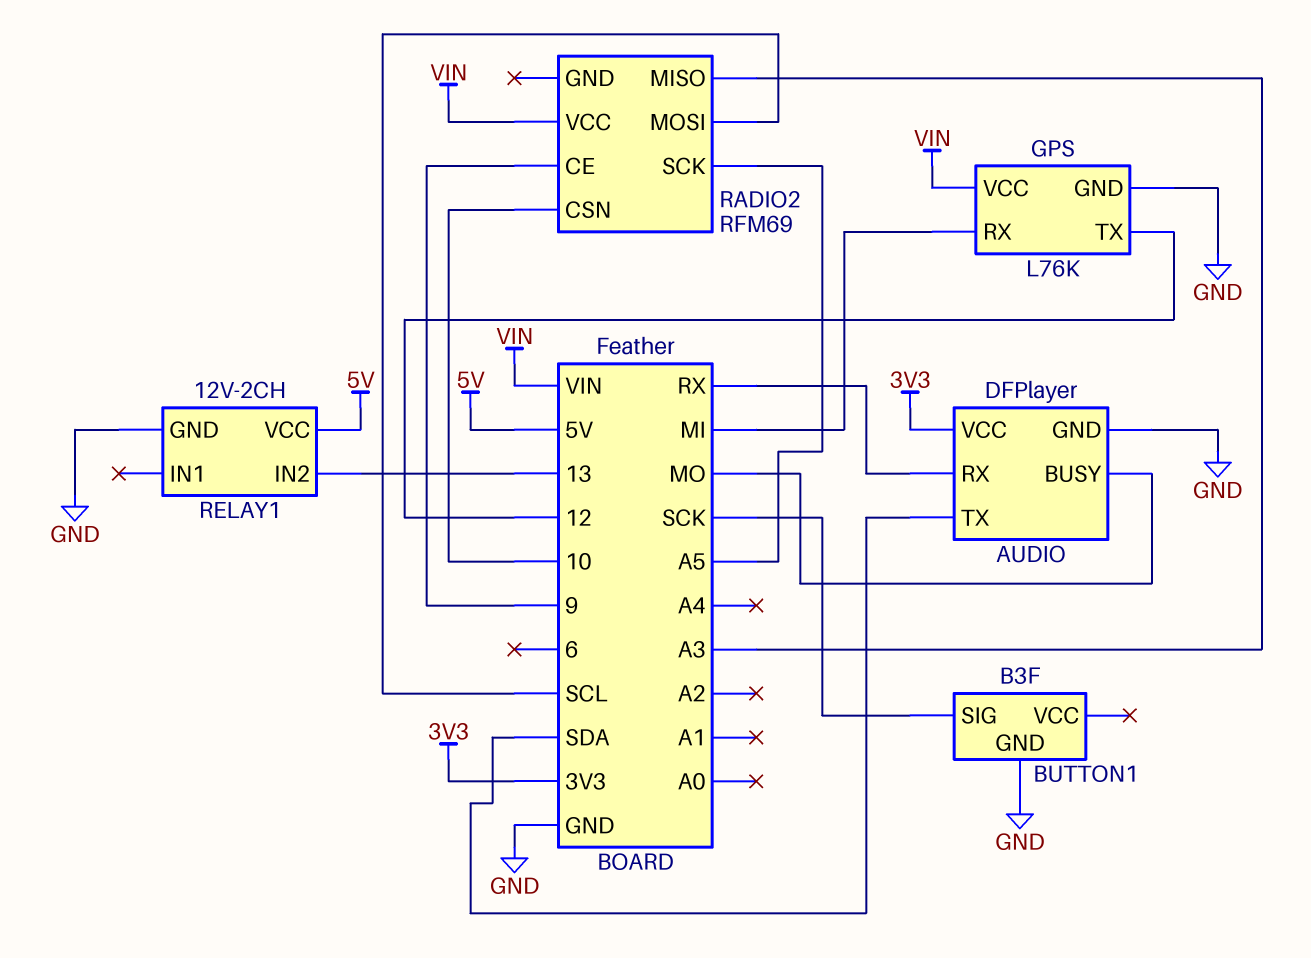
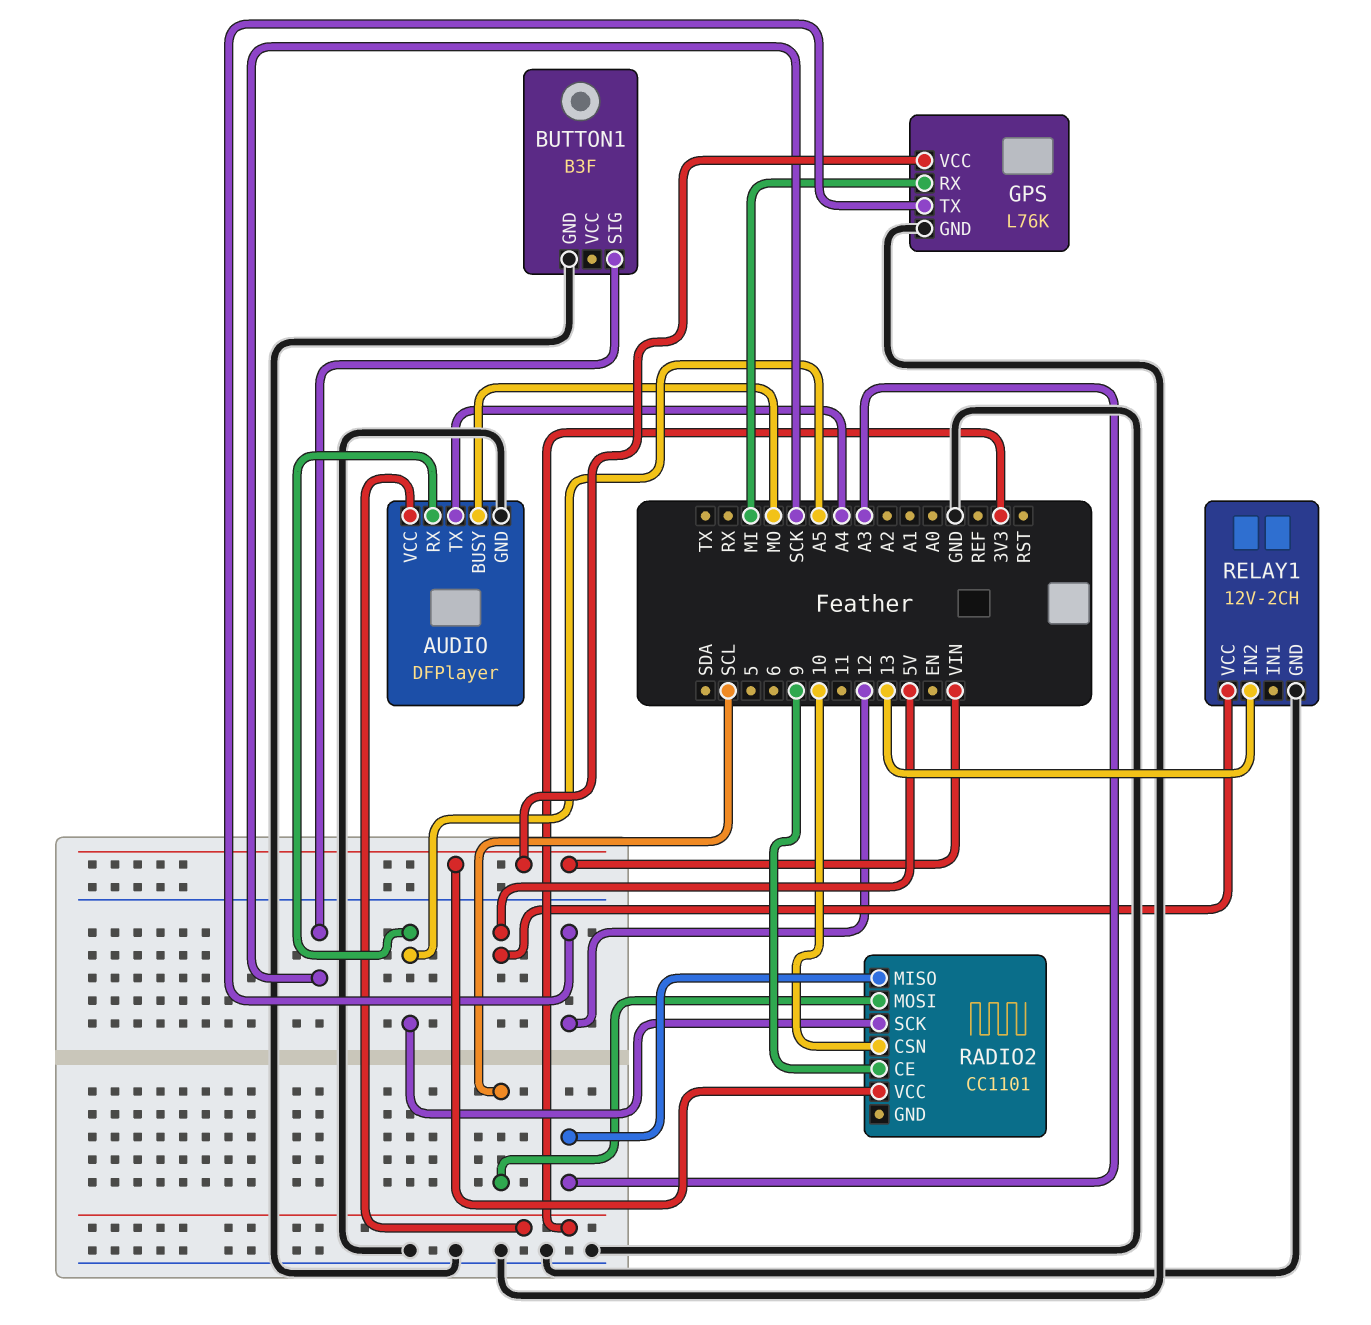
AUDIO pin RX: RX -> A5
AUDIO pin TX: SDA -> A4
RADIO2: RFM69 -> CC1101

